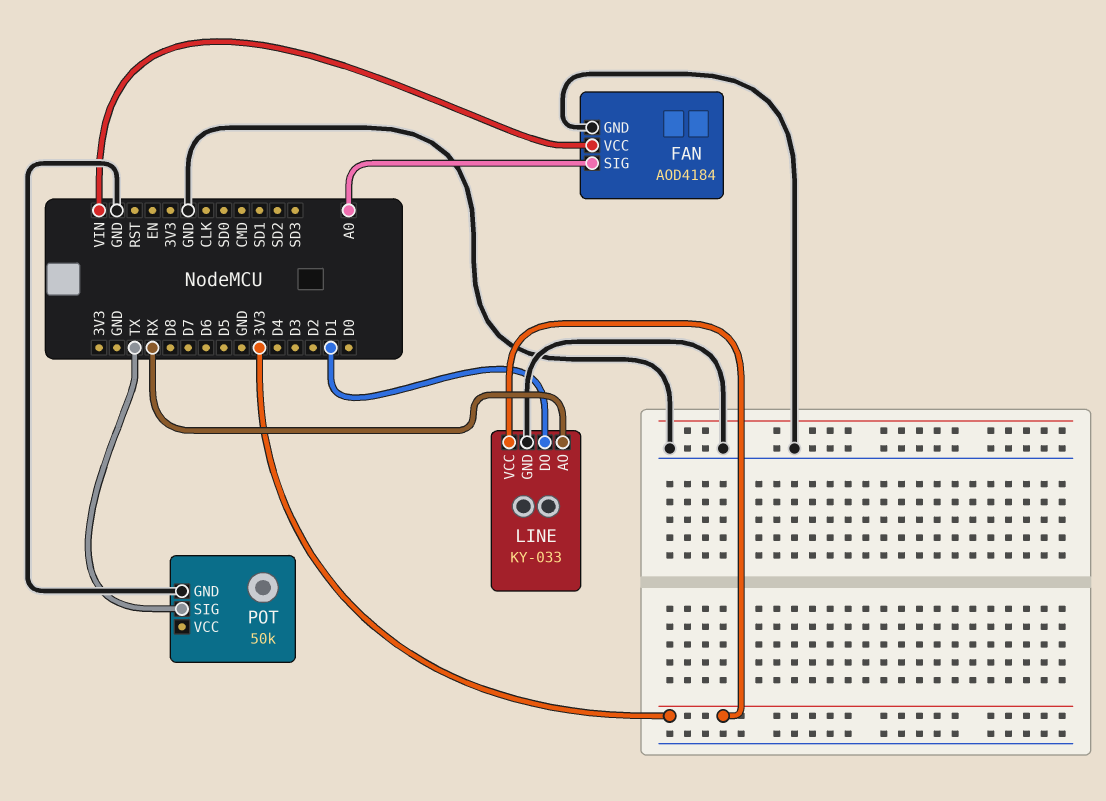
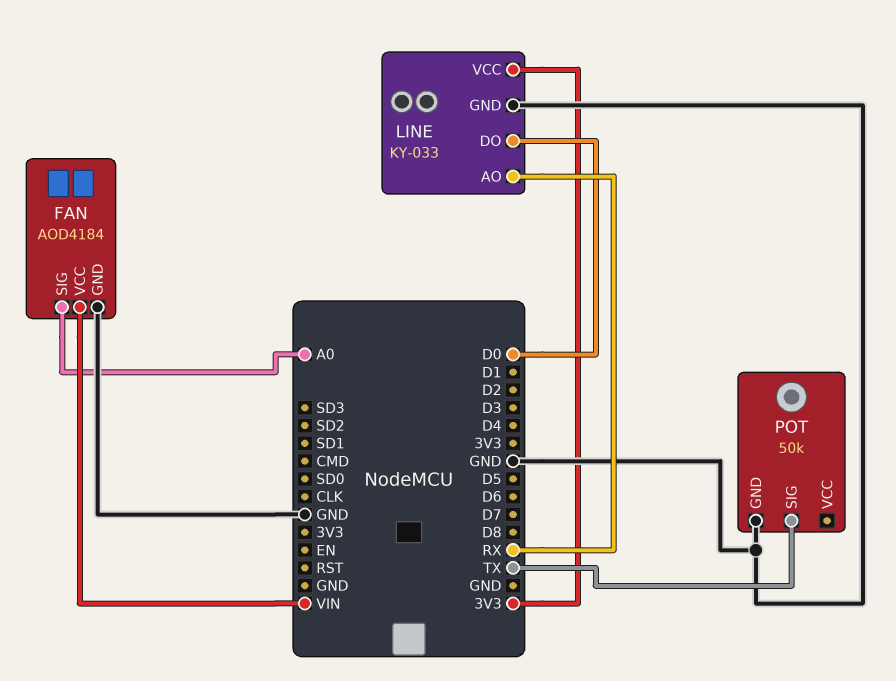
LINE pin DO: D1 -> D0

